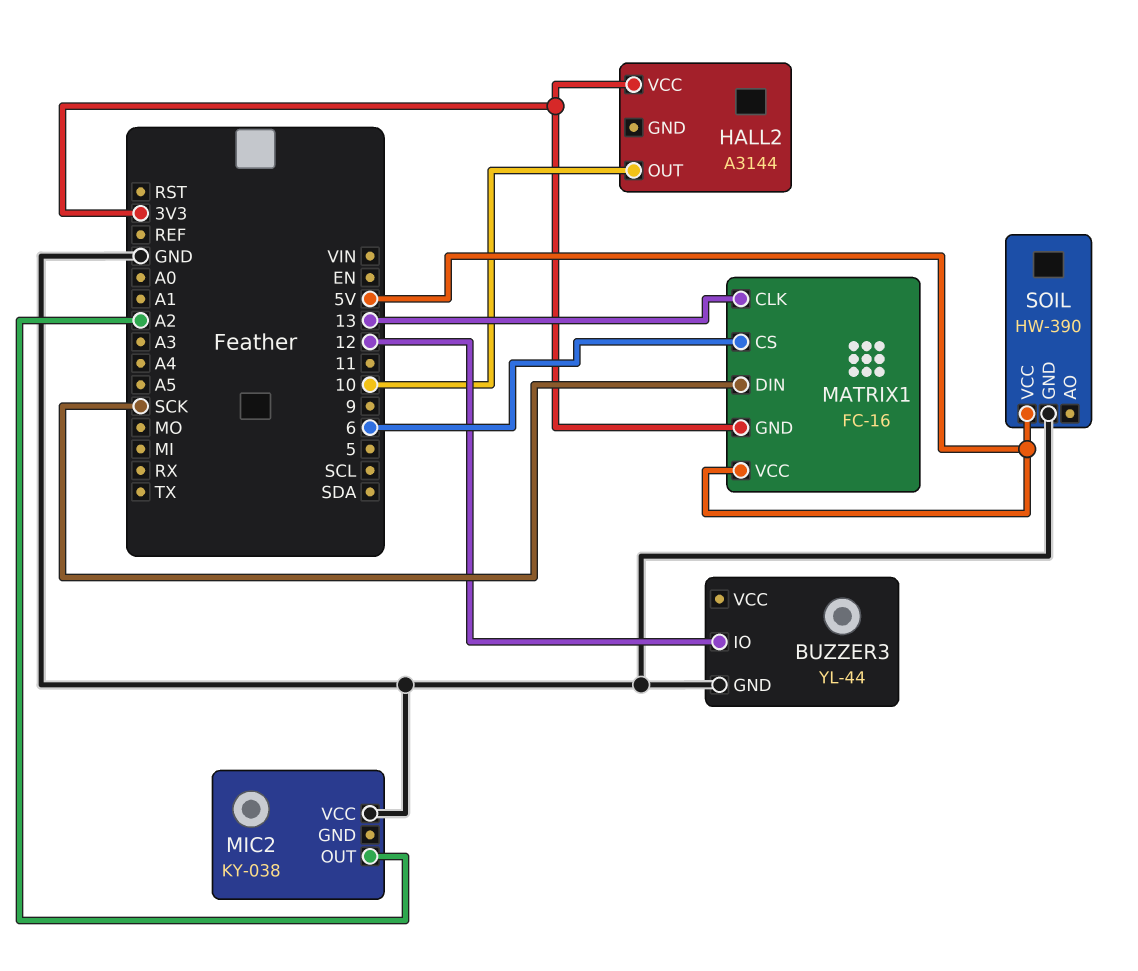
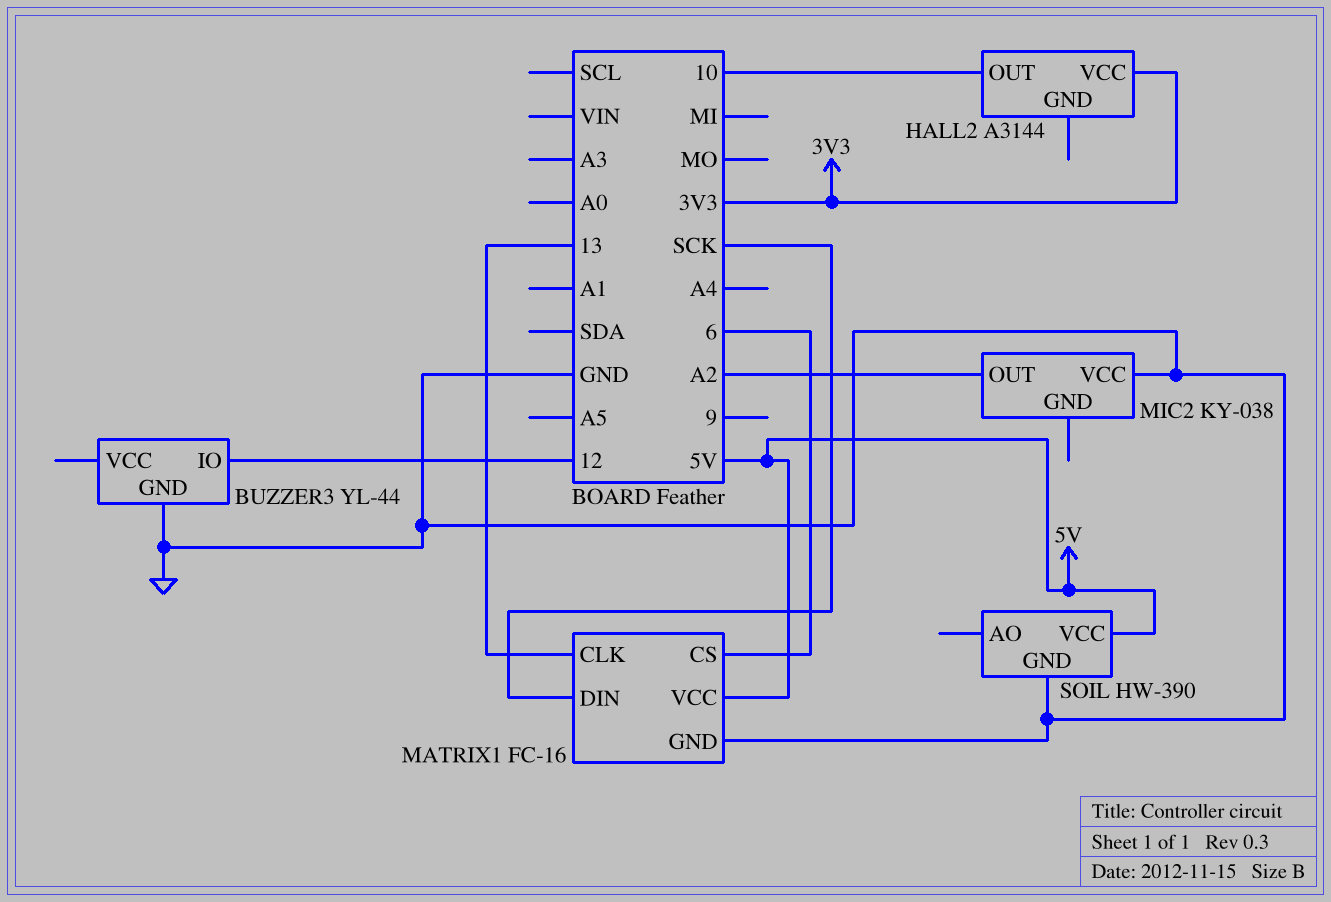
MATRIX1 pin GND: 3V3 -> GND

